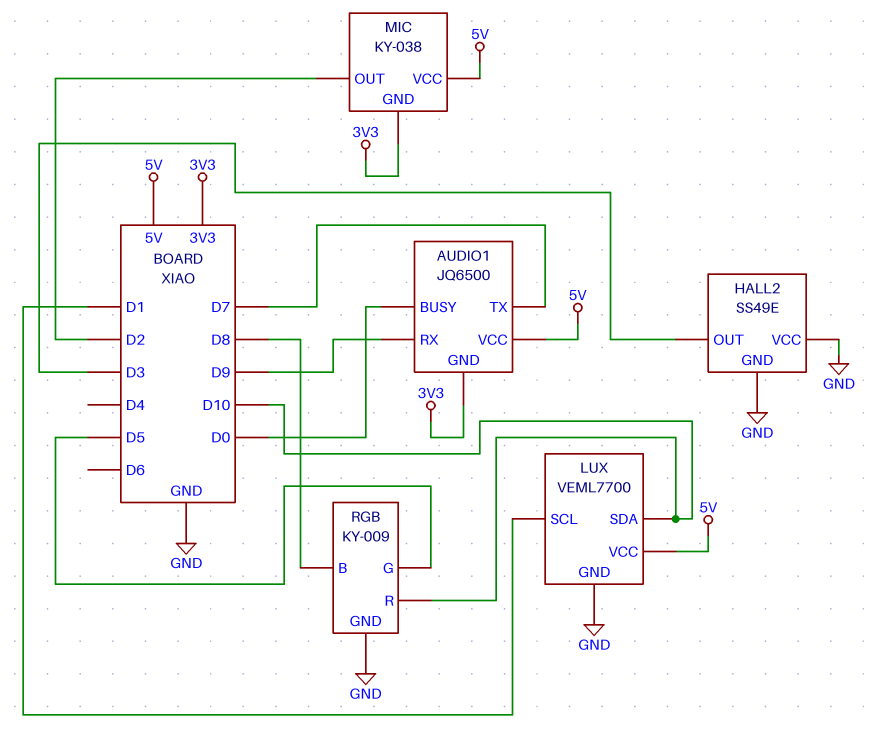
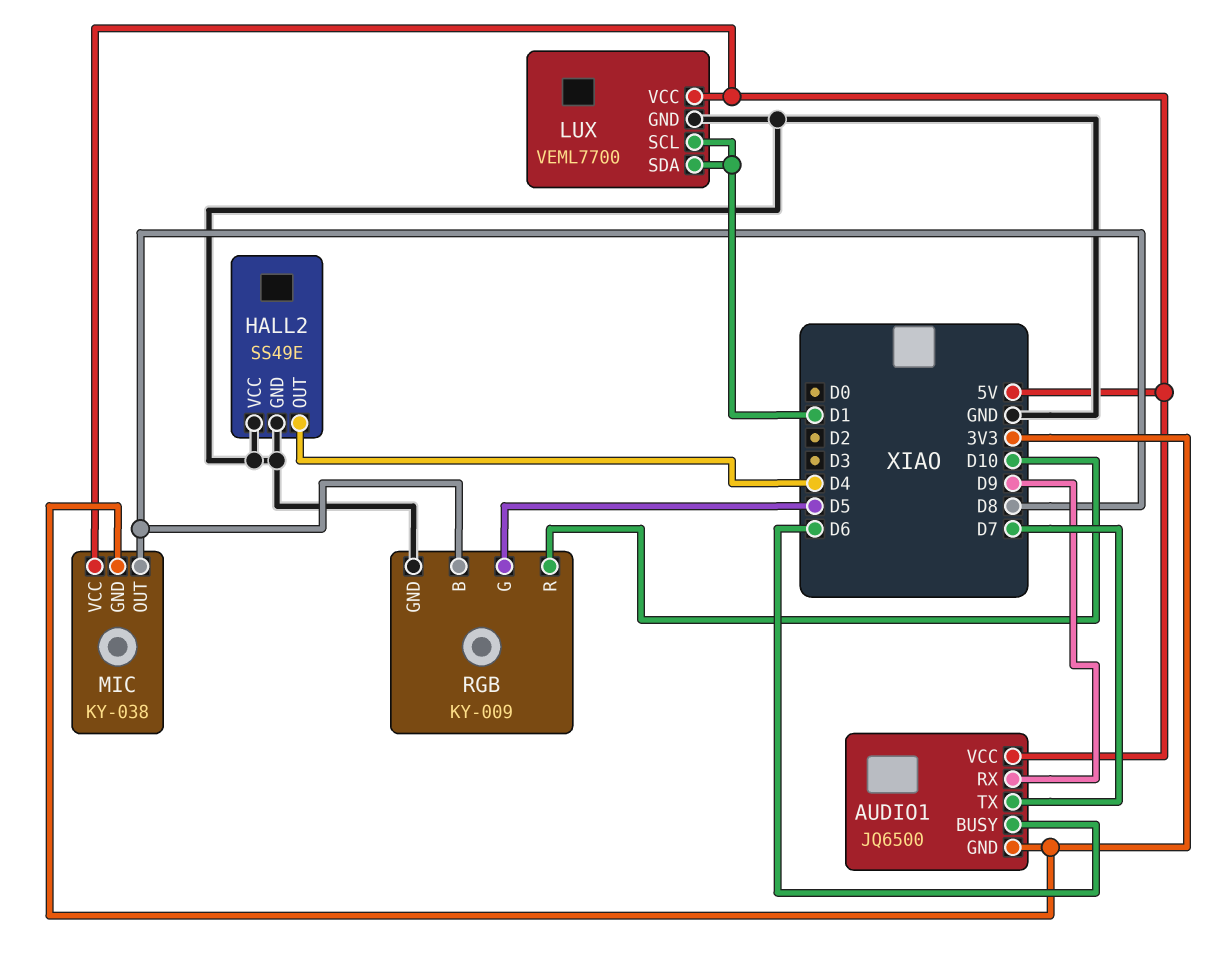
AUDIO1 pin BUSY: D0 -> D6
HALL2 pin OUT: D3 -> D4
LUX pin SDA: D10 -> D1
MIC pin OUT: D2 -> D8

